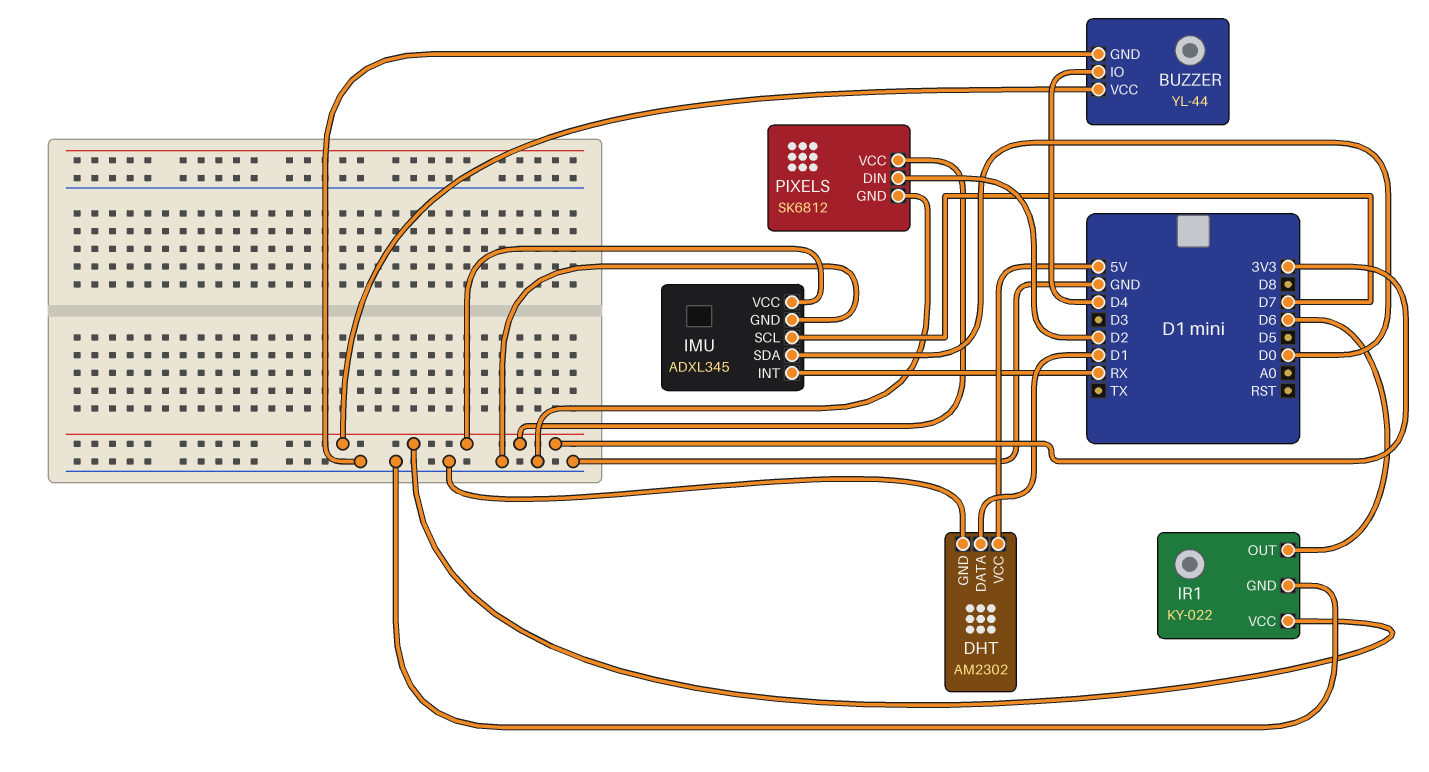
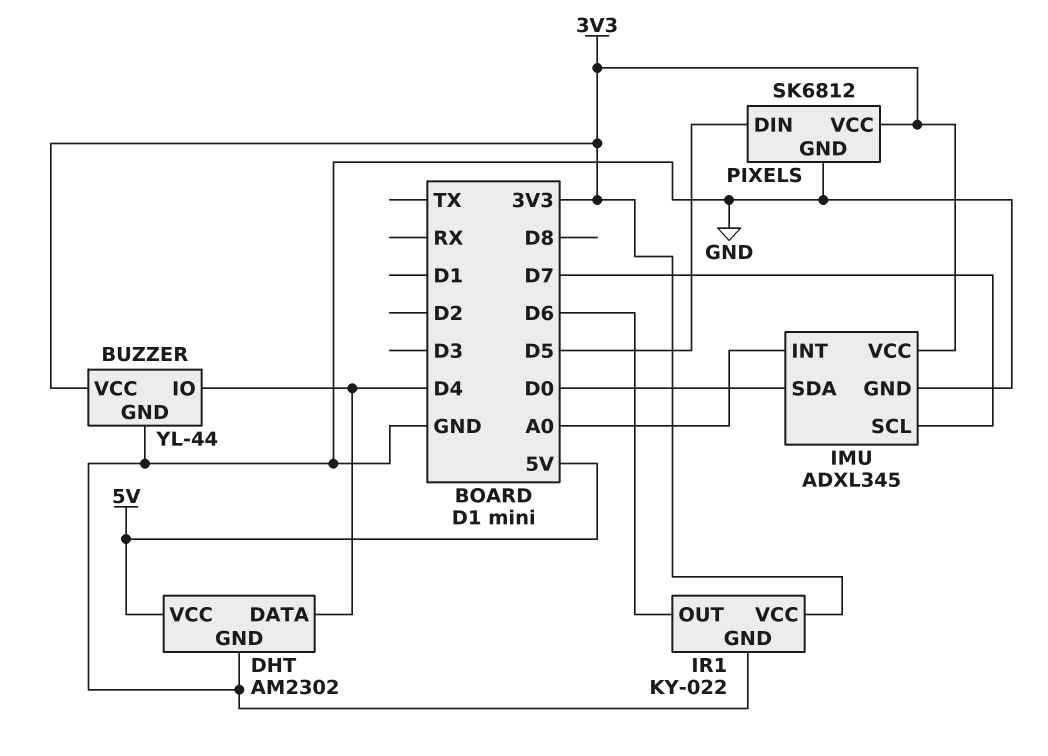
DHT pin DATA: D1 -> D4
IMU pin INT: RX -> A0
PIXELS pin DIN: D2 -> D5

